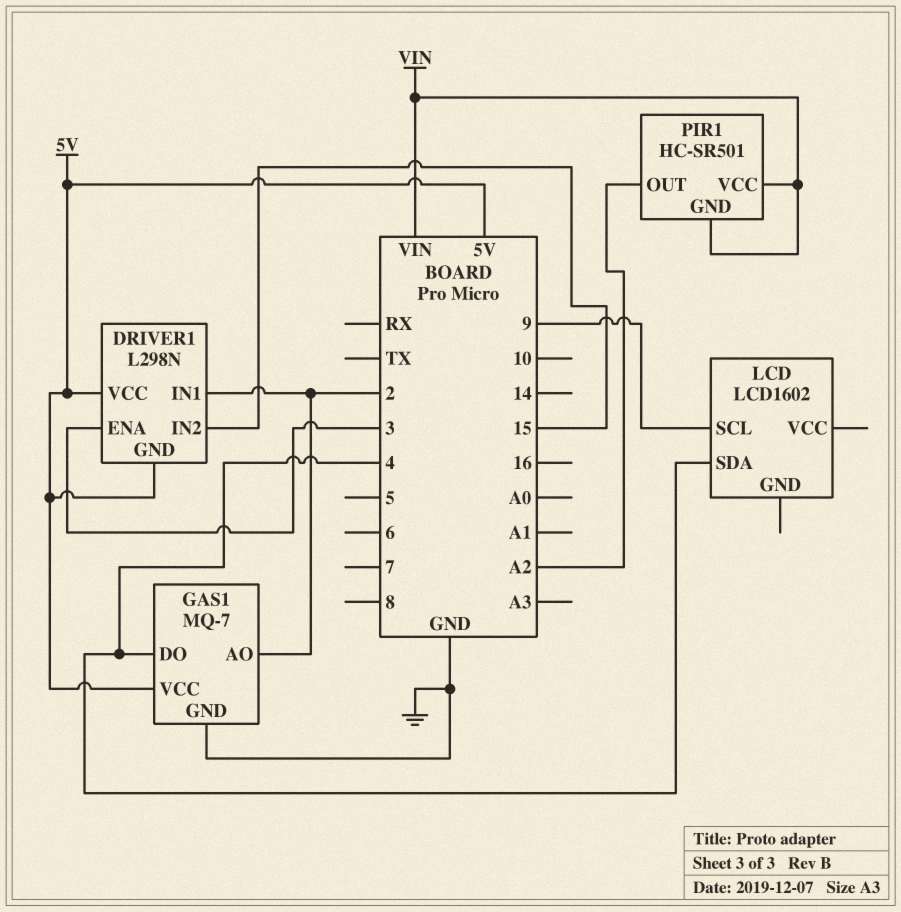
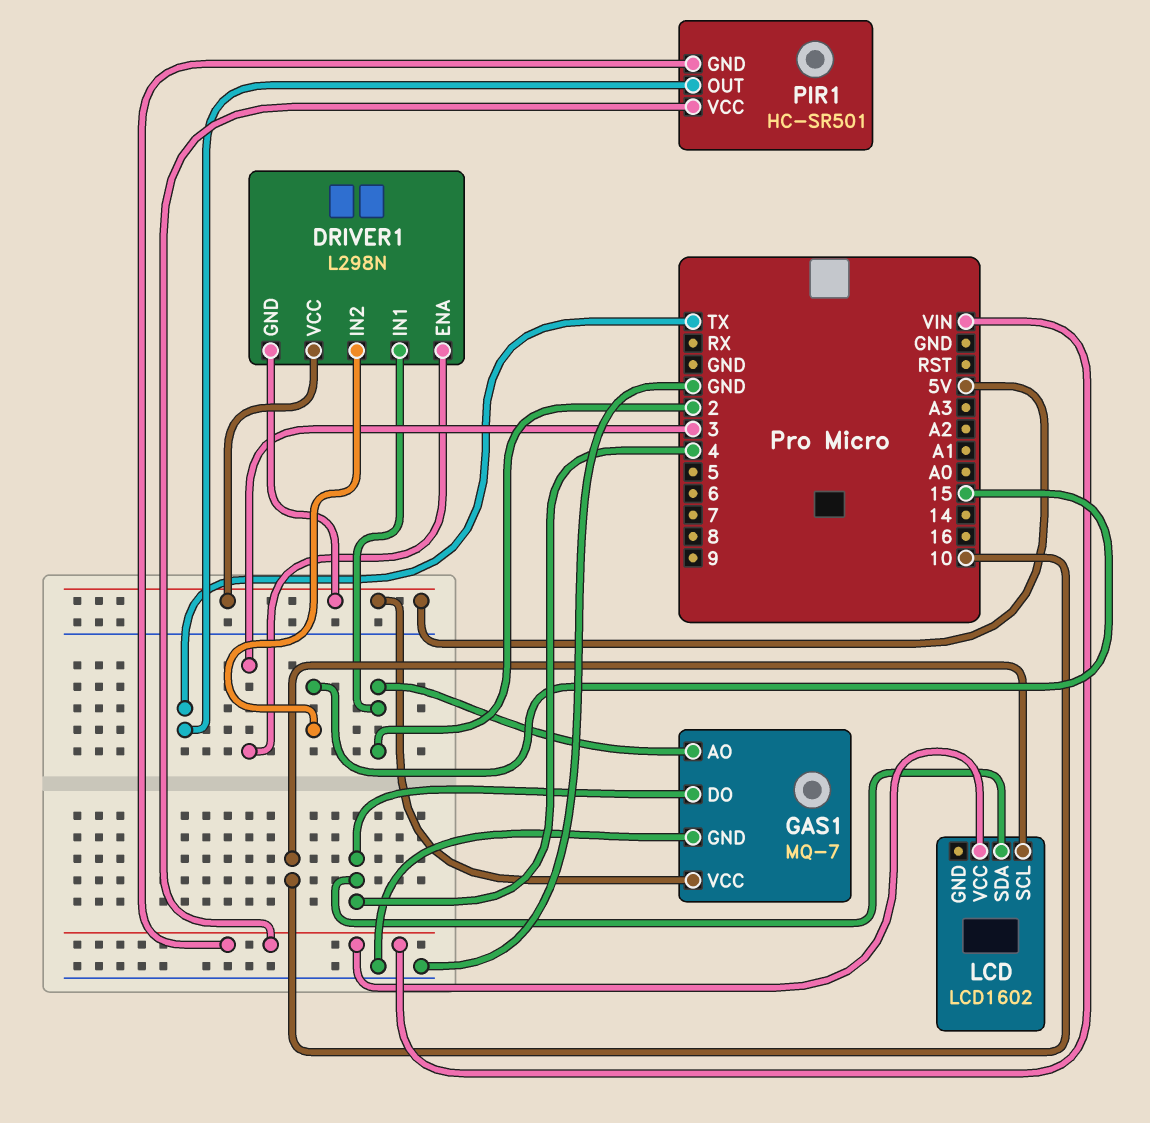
LCD pin SCL: 9 -> 10
LCD pin VCC: none -> VIN
PIR1 pin OUT: A2 -> TX

